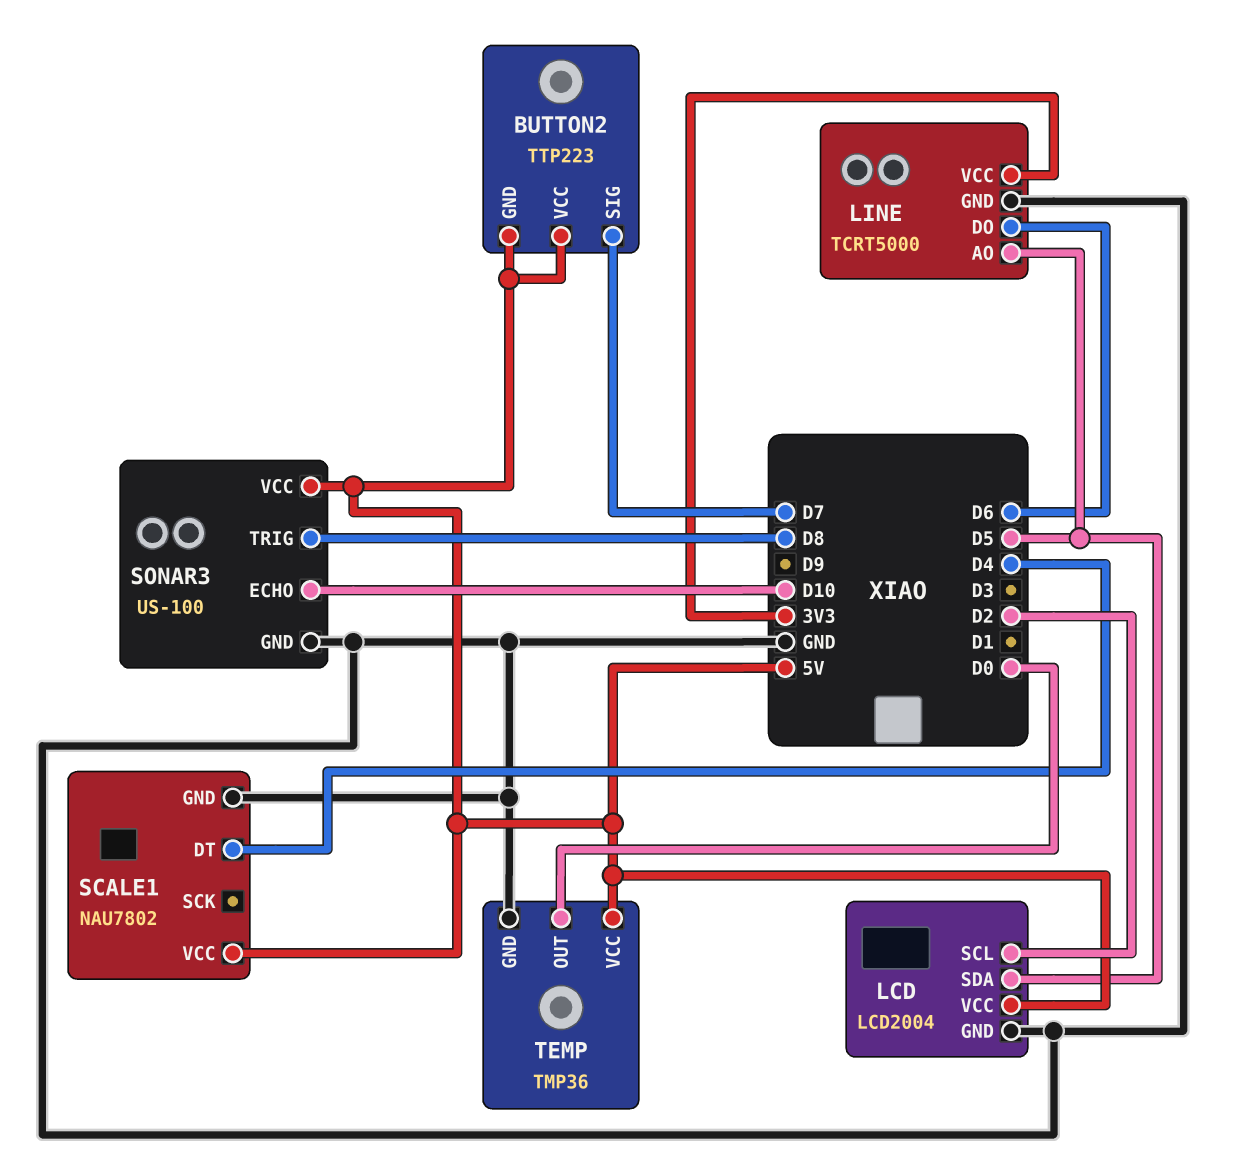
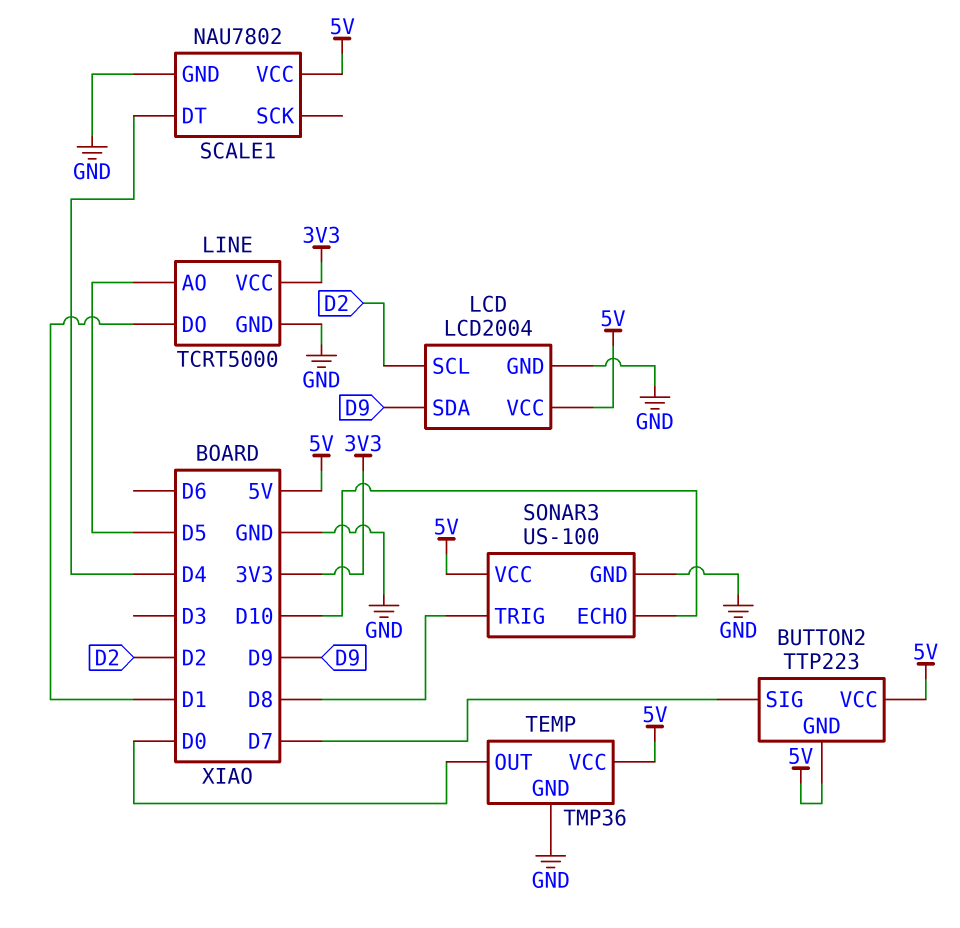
LCD pin SDA: D5 -> D9
LINE pin DO: D6 -> D1

